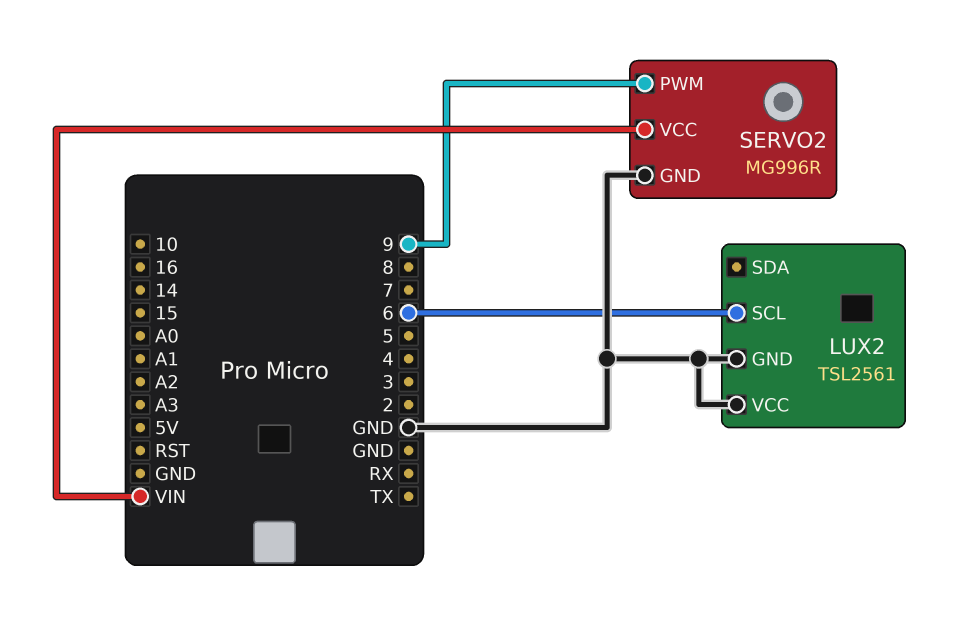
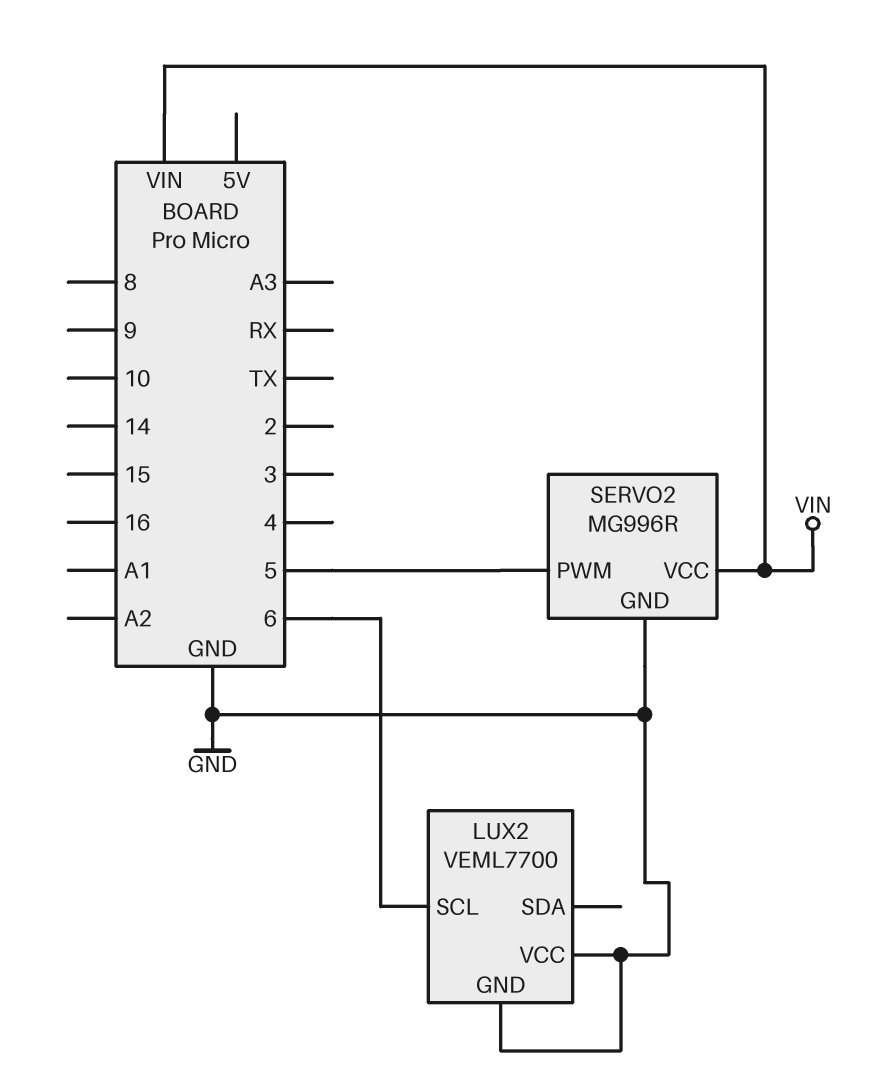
LUX2: TSL2561 -> VEML7700
SERVO2 pin PWM: 9 -> 5

